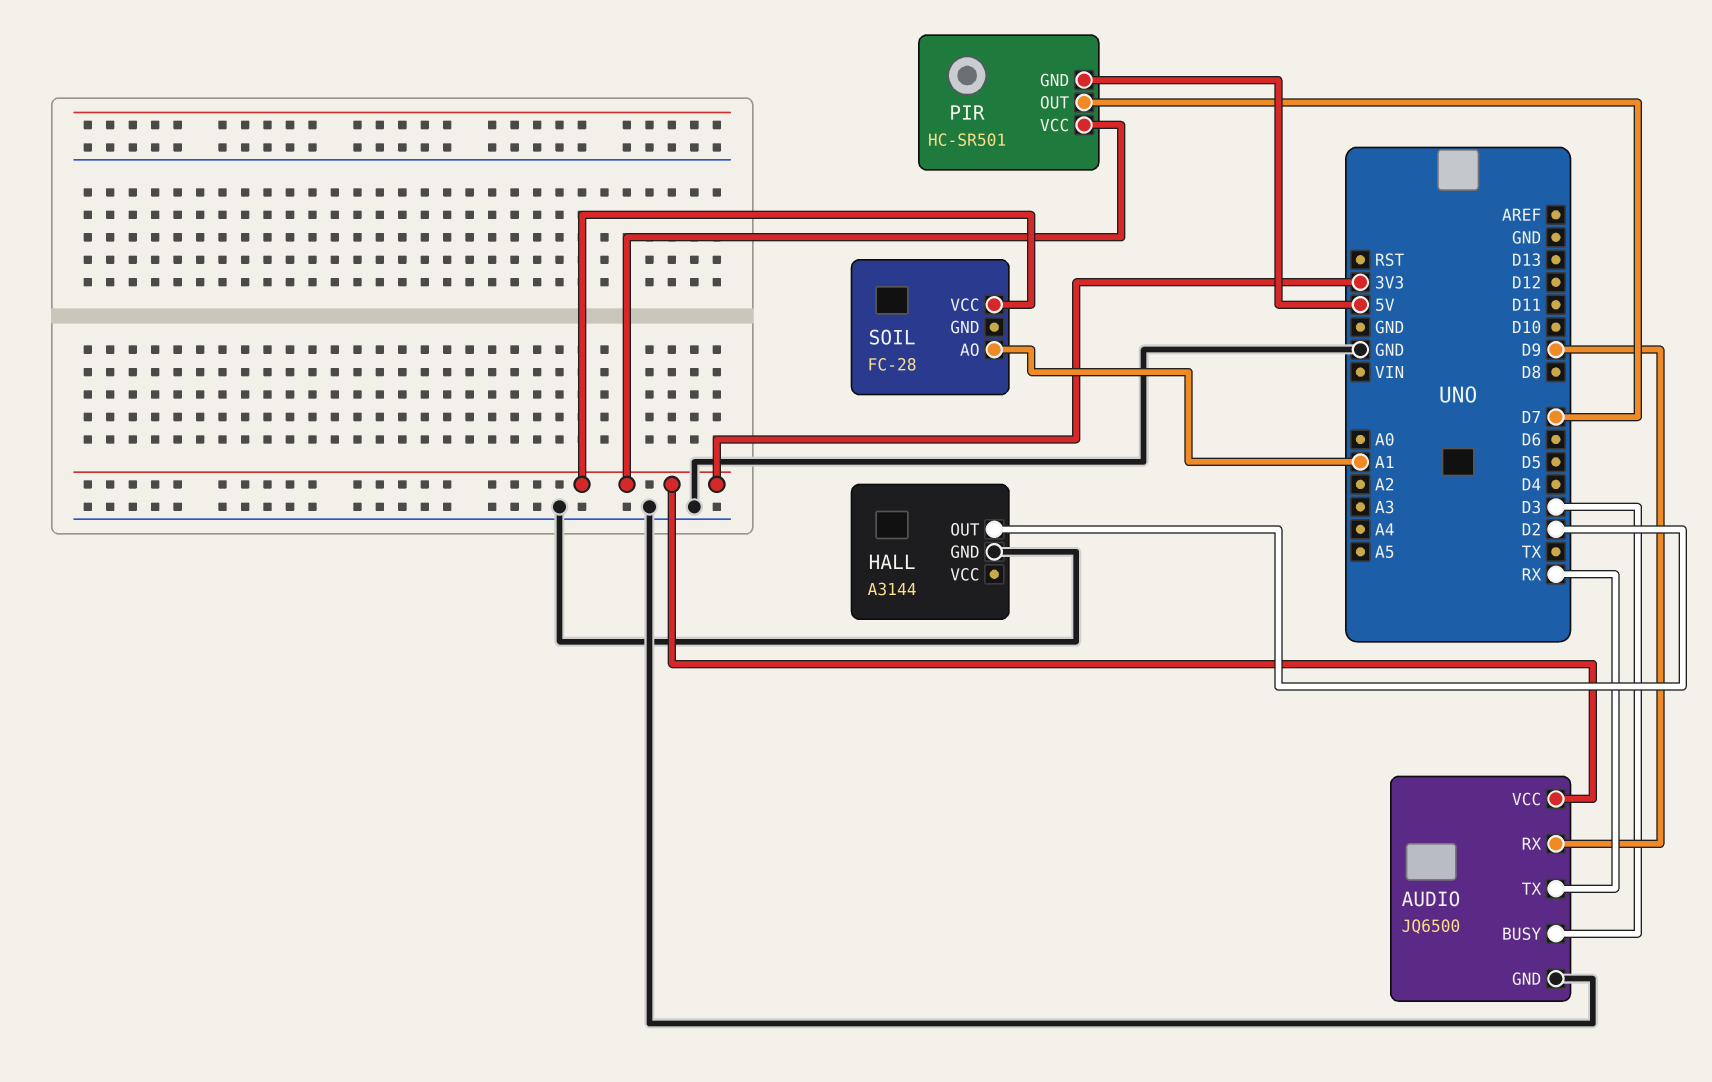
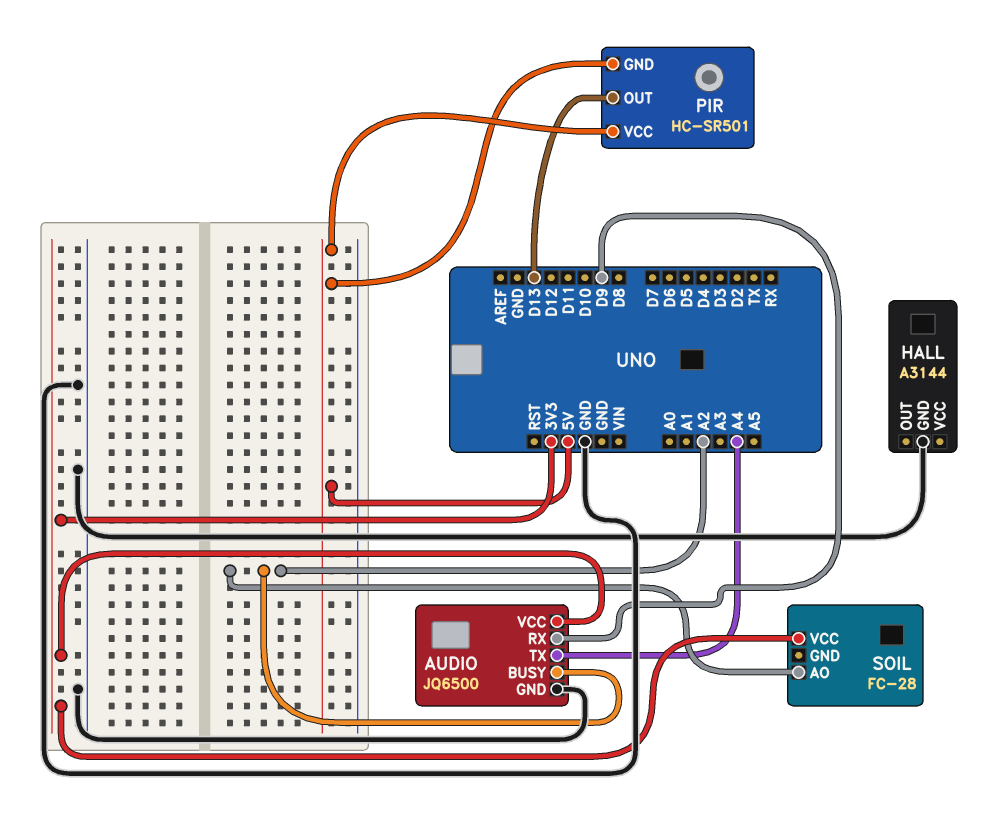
AUDIO pin BUSY: D3 -> A2
AUDIO pin TX: RX -> A4
HALL pin OUT: D2 -> none
PIR pin OUT: D7 -> D13
PIR pin VCC: 3V3 -> 5V
SOIL pin AO: A1 -> A2

